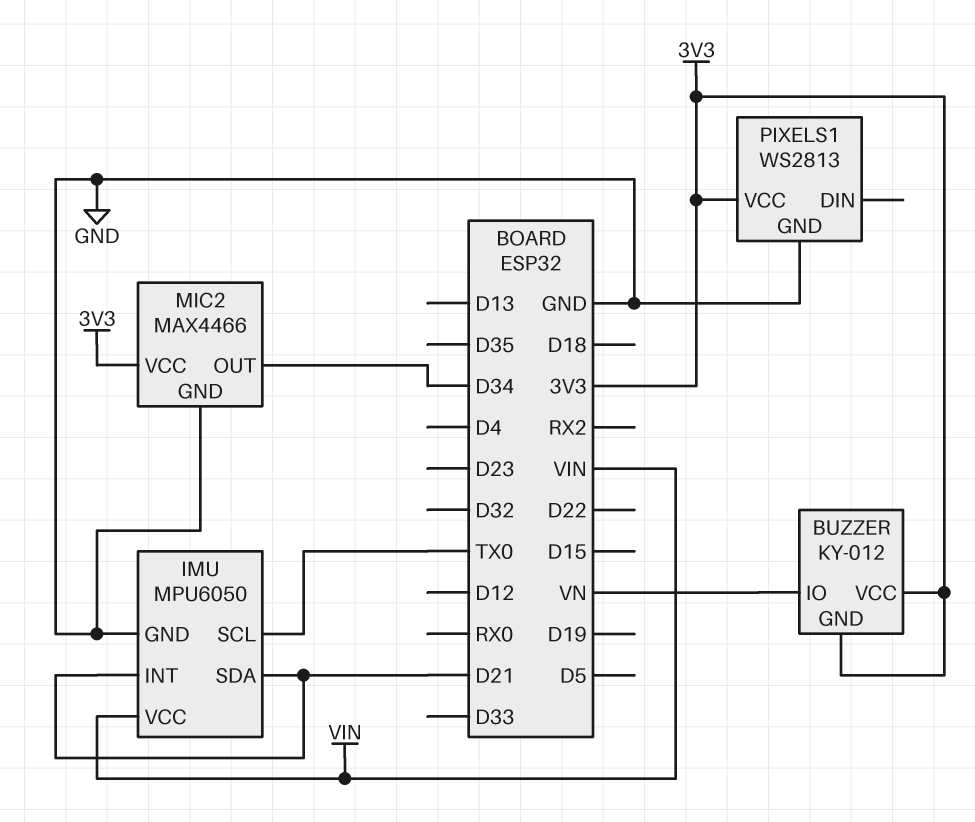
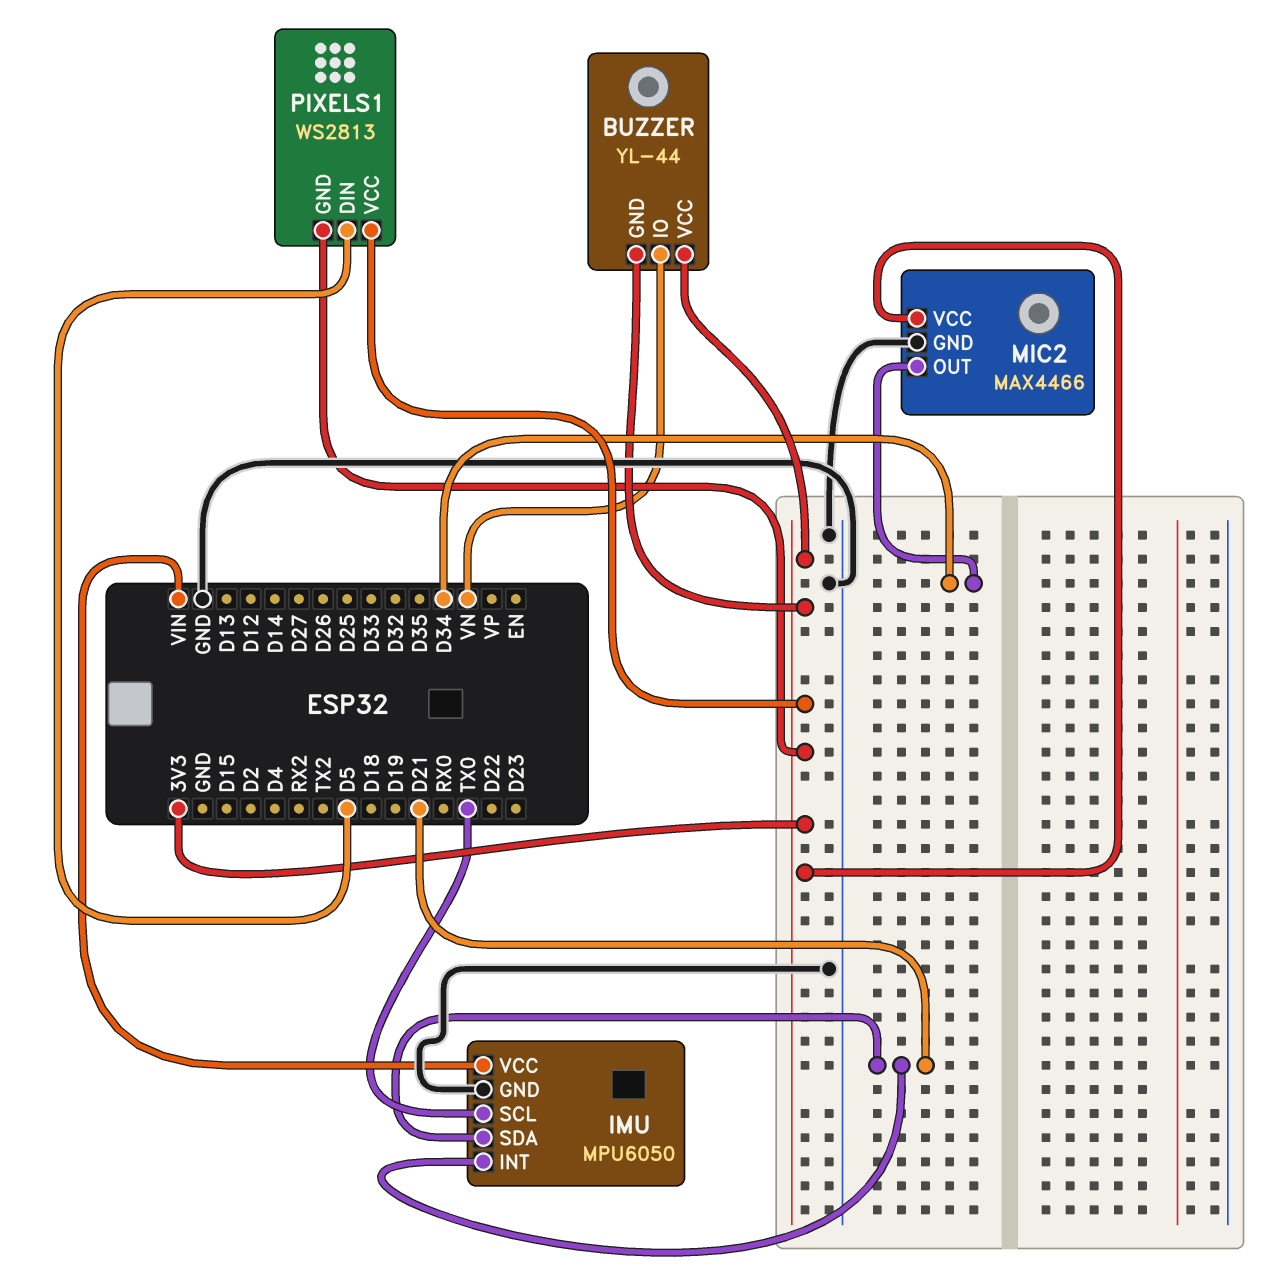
BUZZER: KY-012 -> YL-44
PIXELS1 pin DIN: none -> D5
PIXELS1 pin GND: GND -> 3V3

